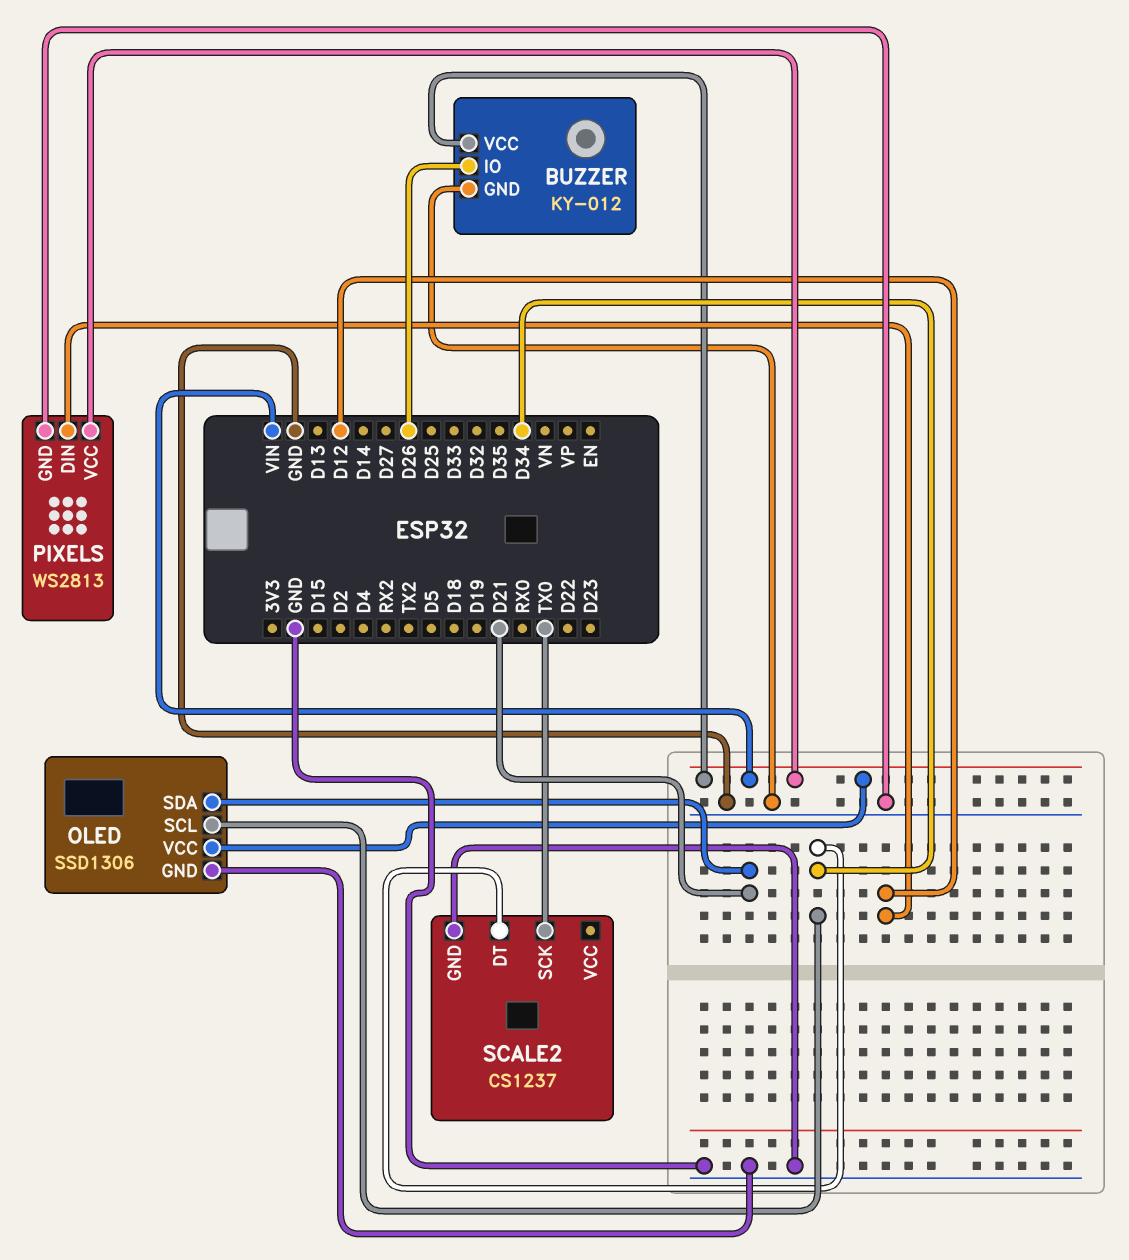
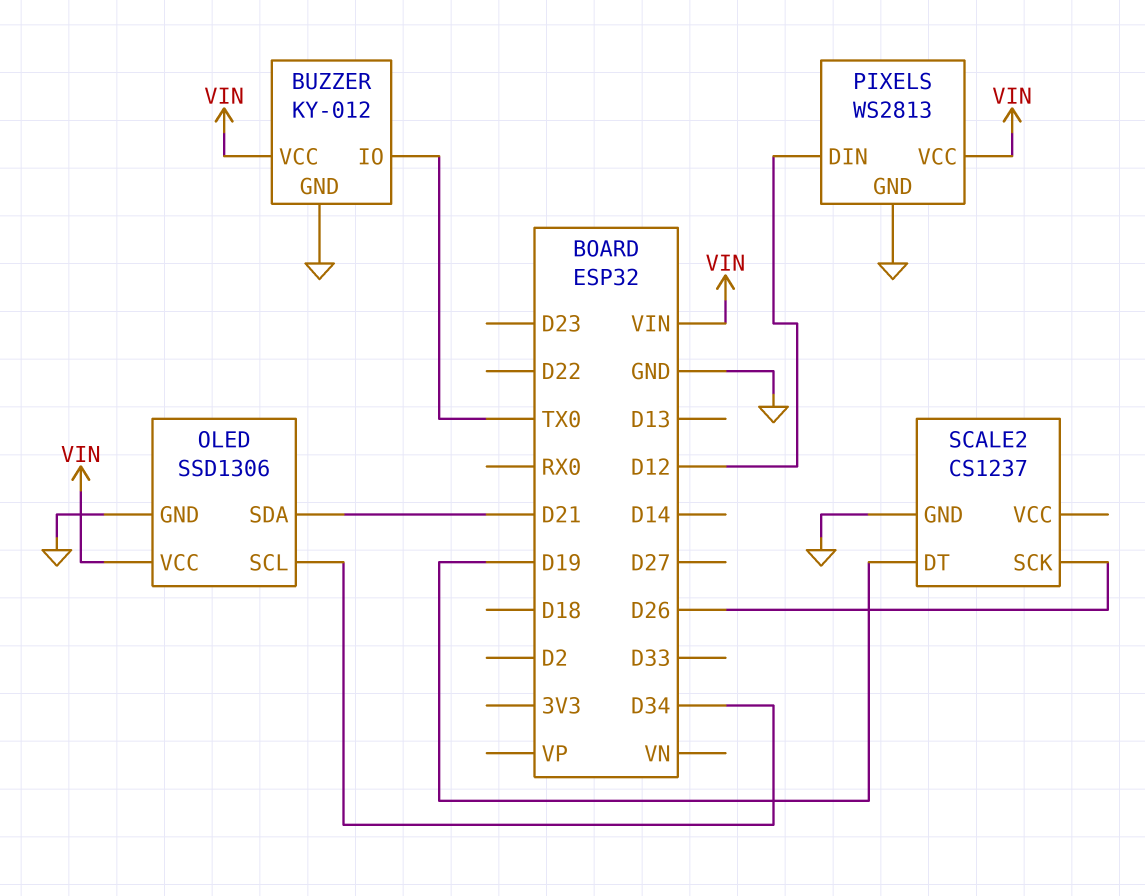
BUZZER pin IO: D26 -> TX0
SCALE2 pin DT: D34 -> D19
SCALE2 pin SCK: TX0 -> D26

